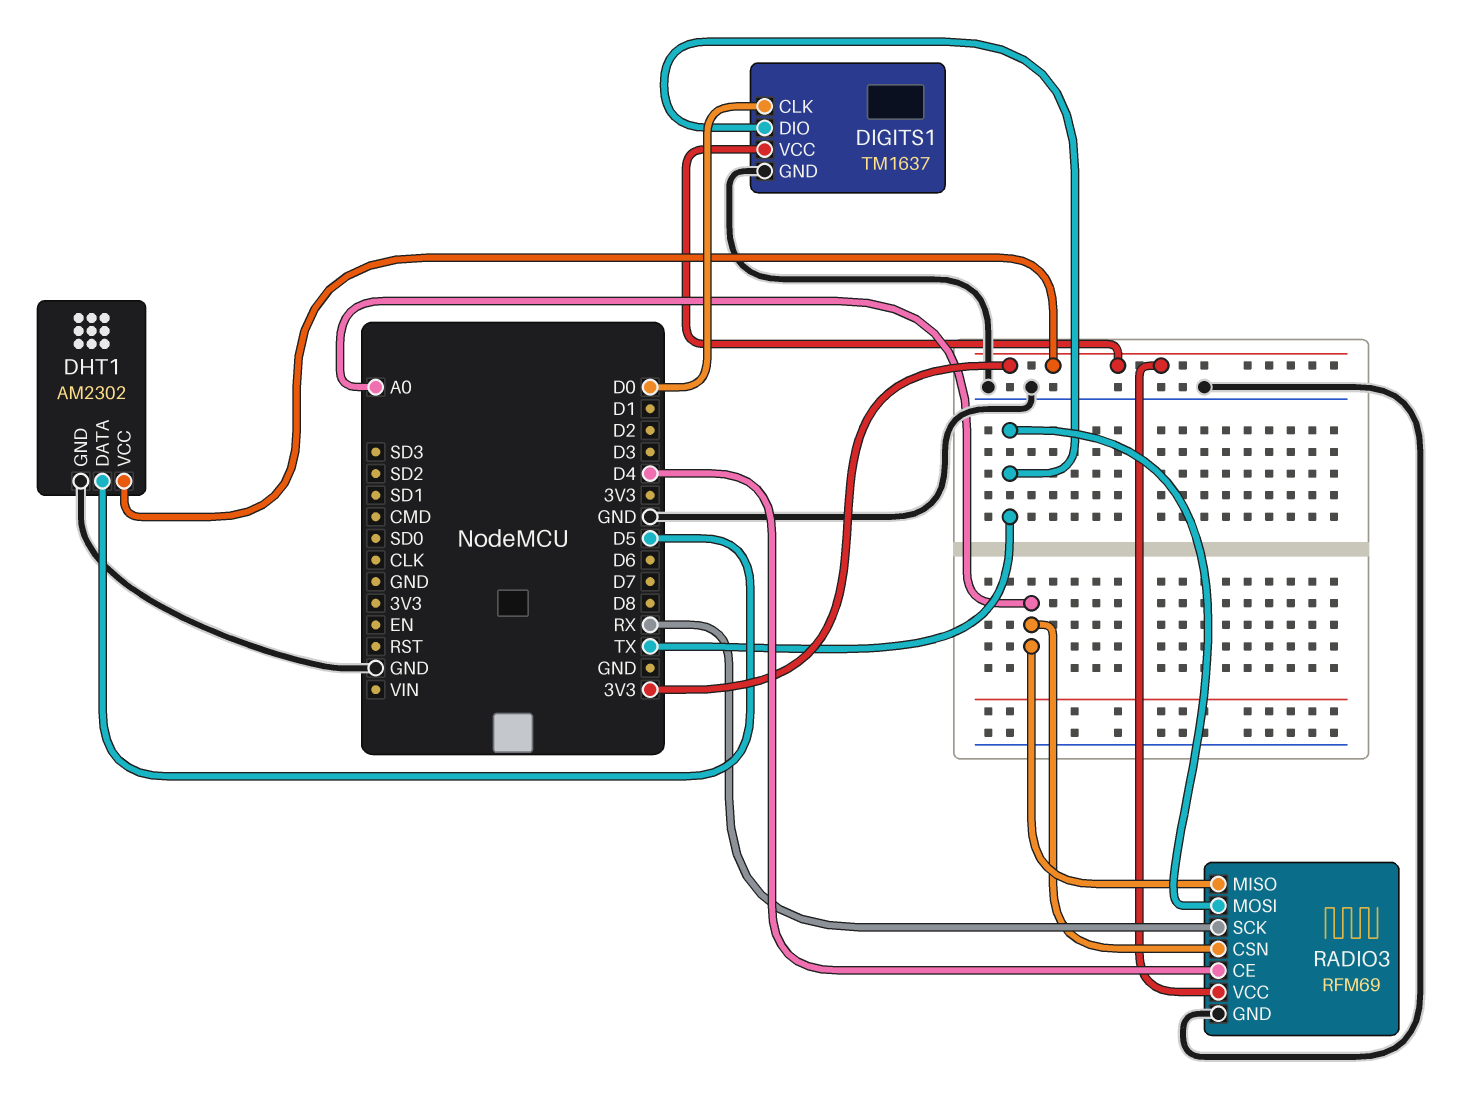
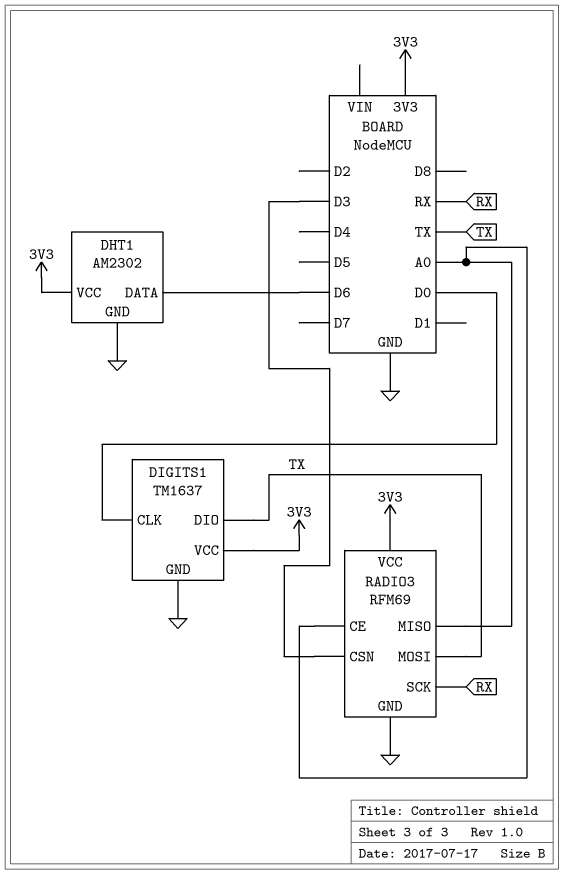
DHT1 pin DATA: D5 -> D6
RADIO3 pin CE: D4 -> A0
RADIO3 pin CSN: A0 -> D3

